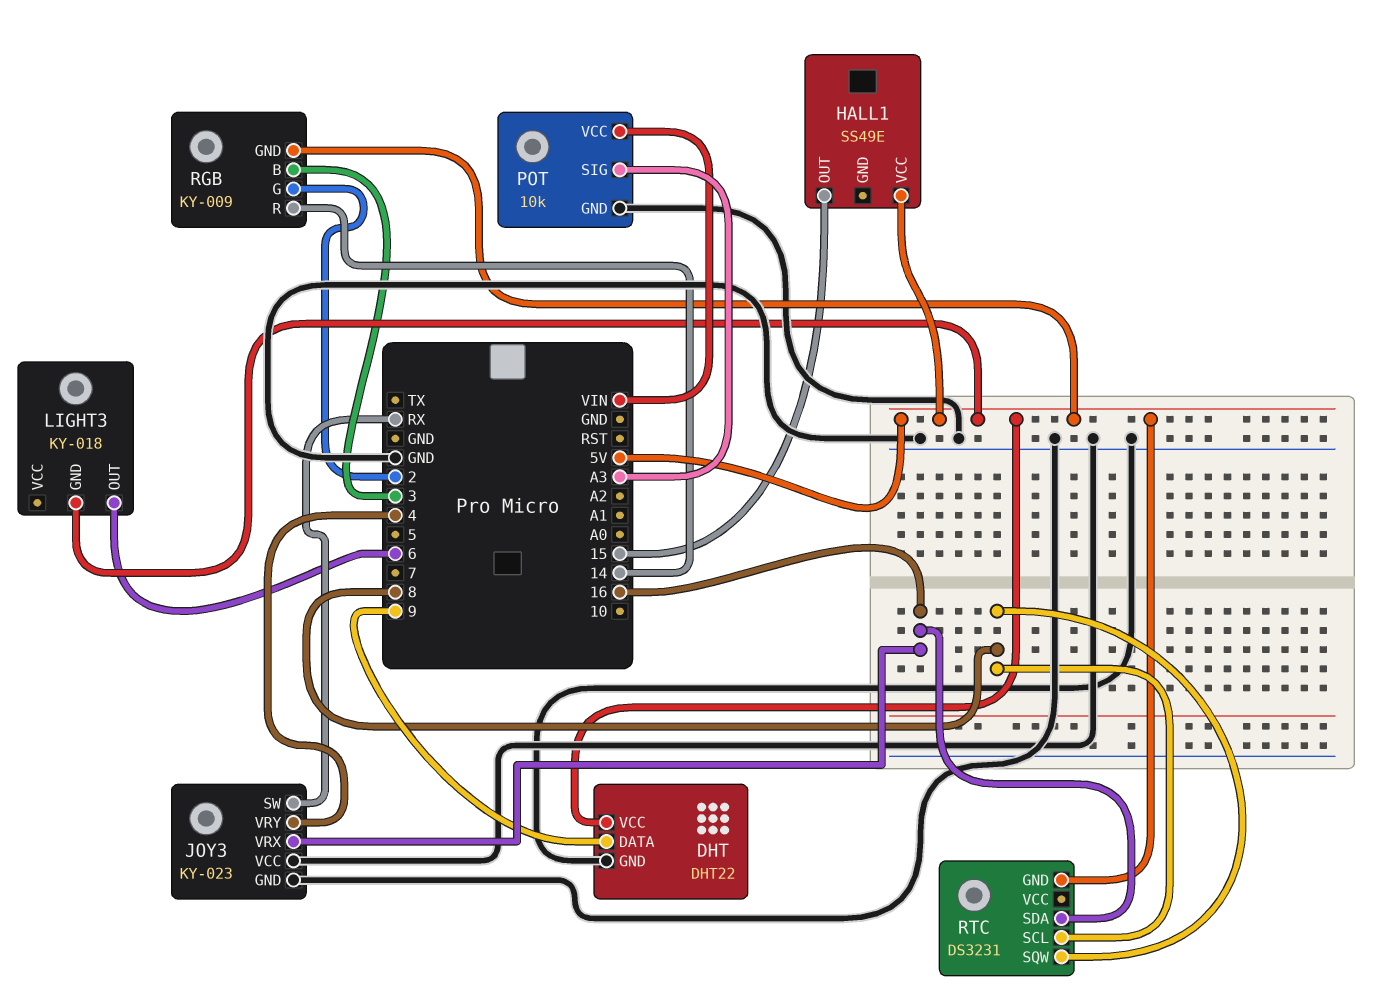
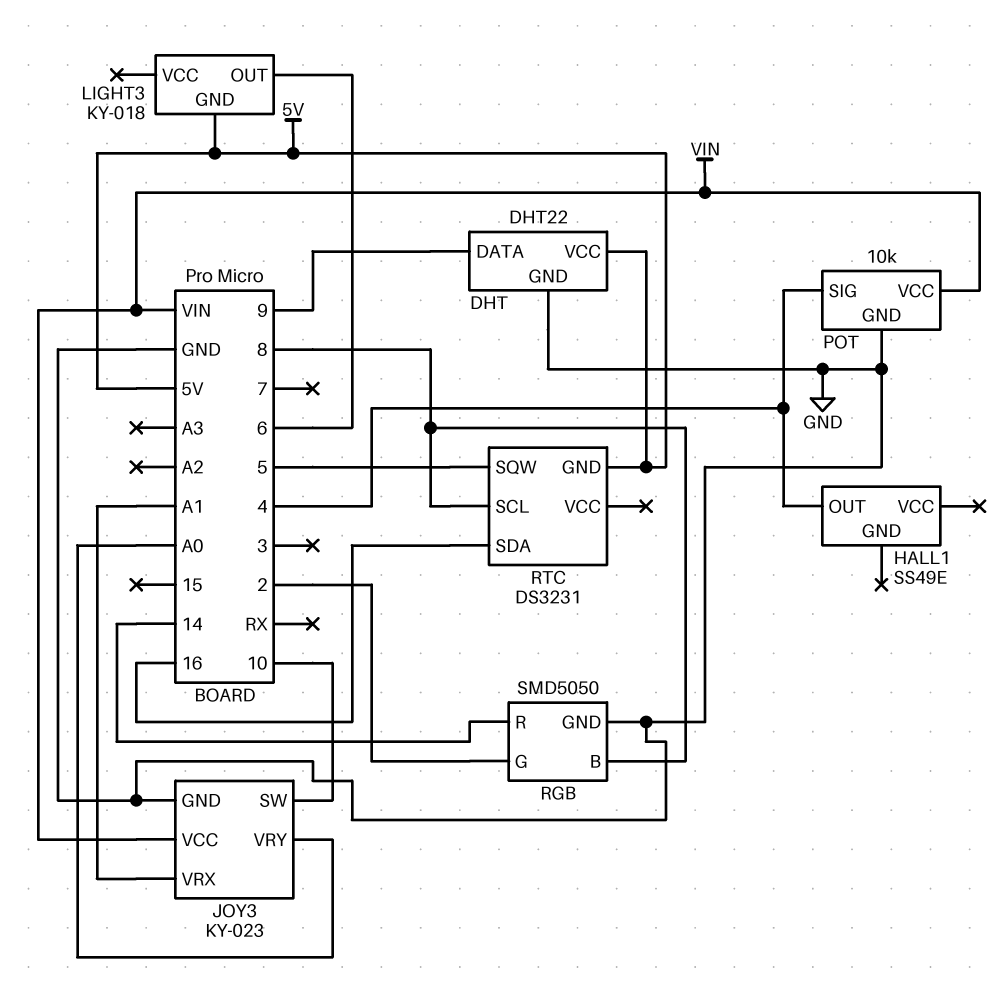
HALL1 pin OUT: 15 -> 4
HALL1 pin VCC: 5V -> none
JOY3 pin SW: RX -> 10
JOY3 pin VCC: GND -> VIN
JOY3 pin VRX: 16 -> A1
JOY3 pin VRY: 4 -> A0
POT pin SIG: A3 -> 4
RGB: KY-009 -> SMD5050
RGB pin B: 3 -> 8
RGB pin GND: 5V -> GND
RTC pin SQW: 8 -> 5

